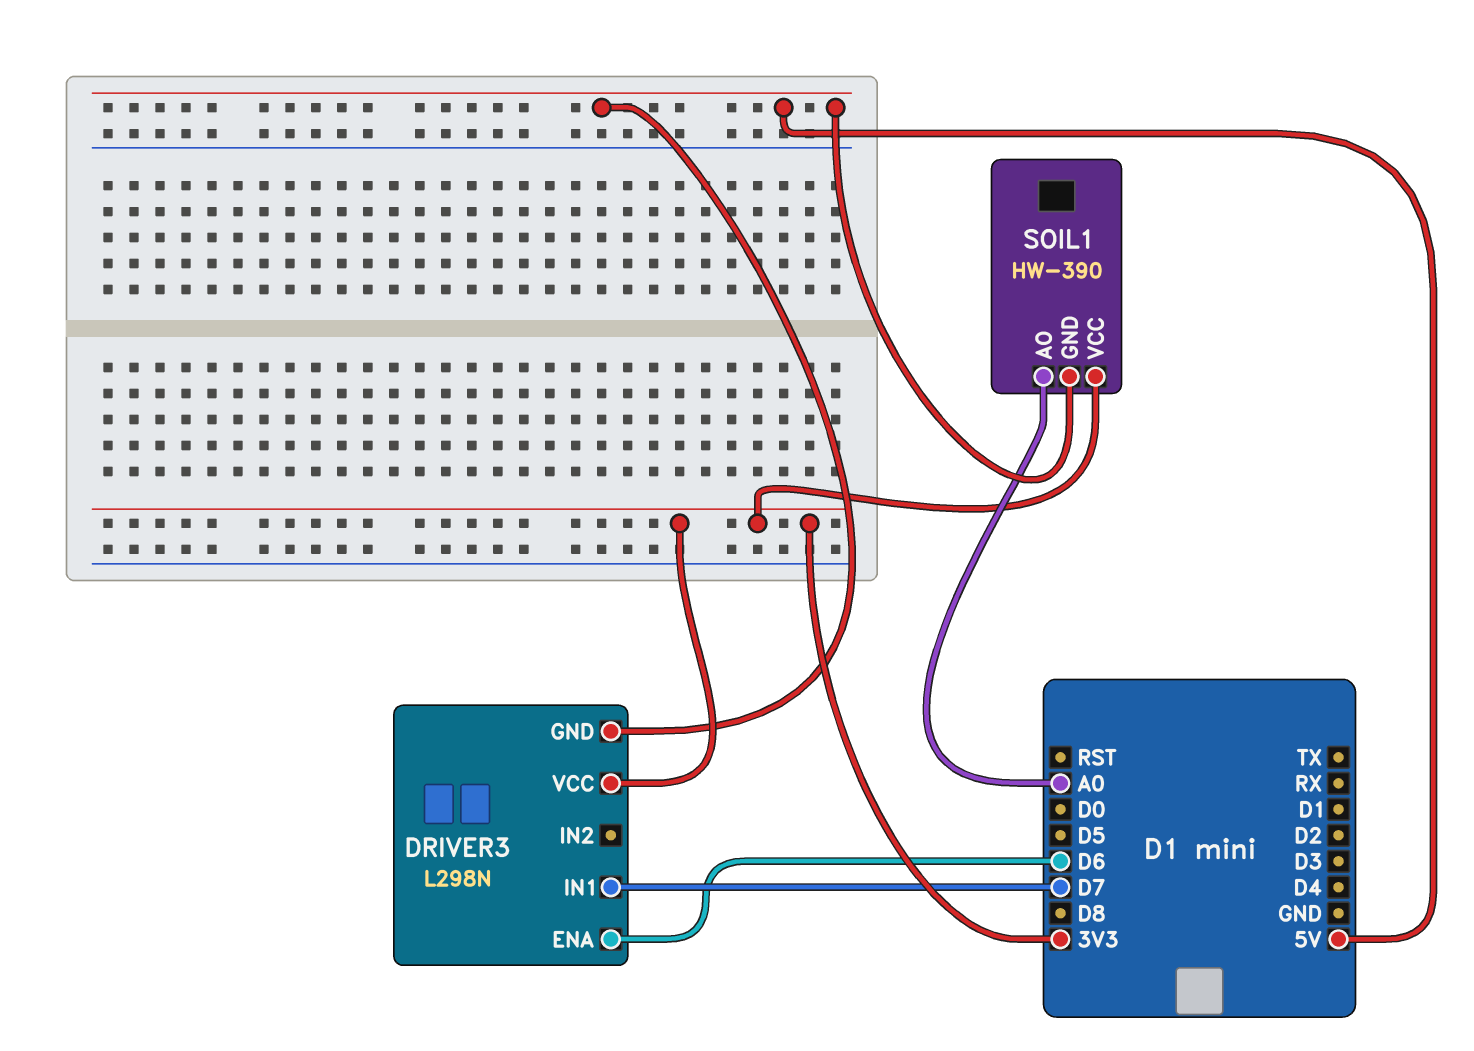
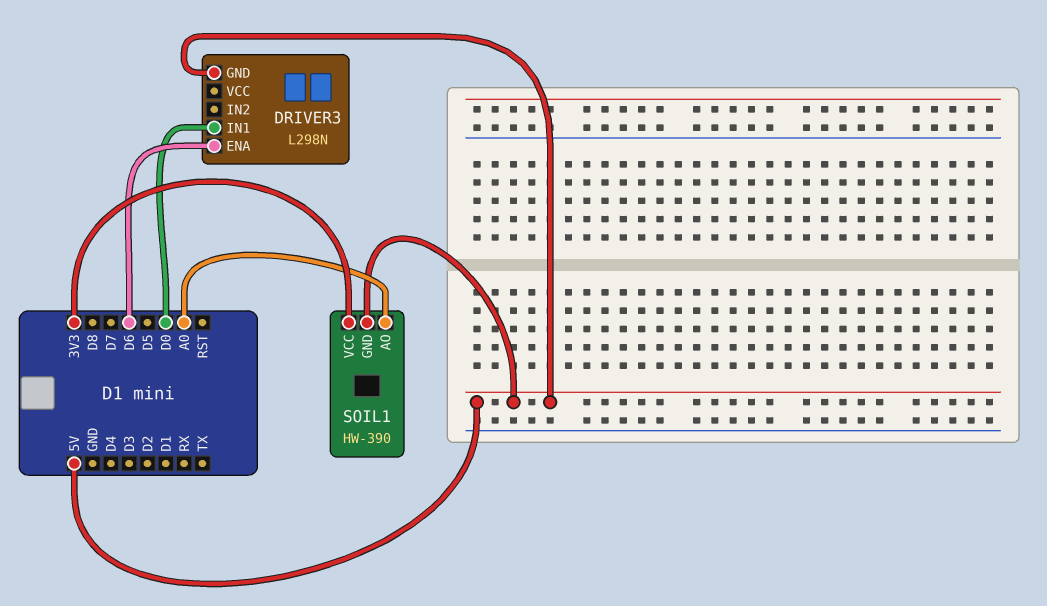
DRIVER3 pin IN1: D7 -> D0
DRIVER3 pin VCC: 3V3 -> none

